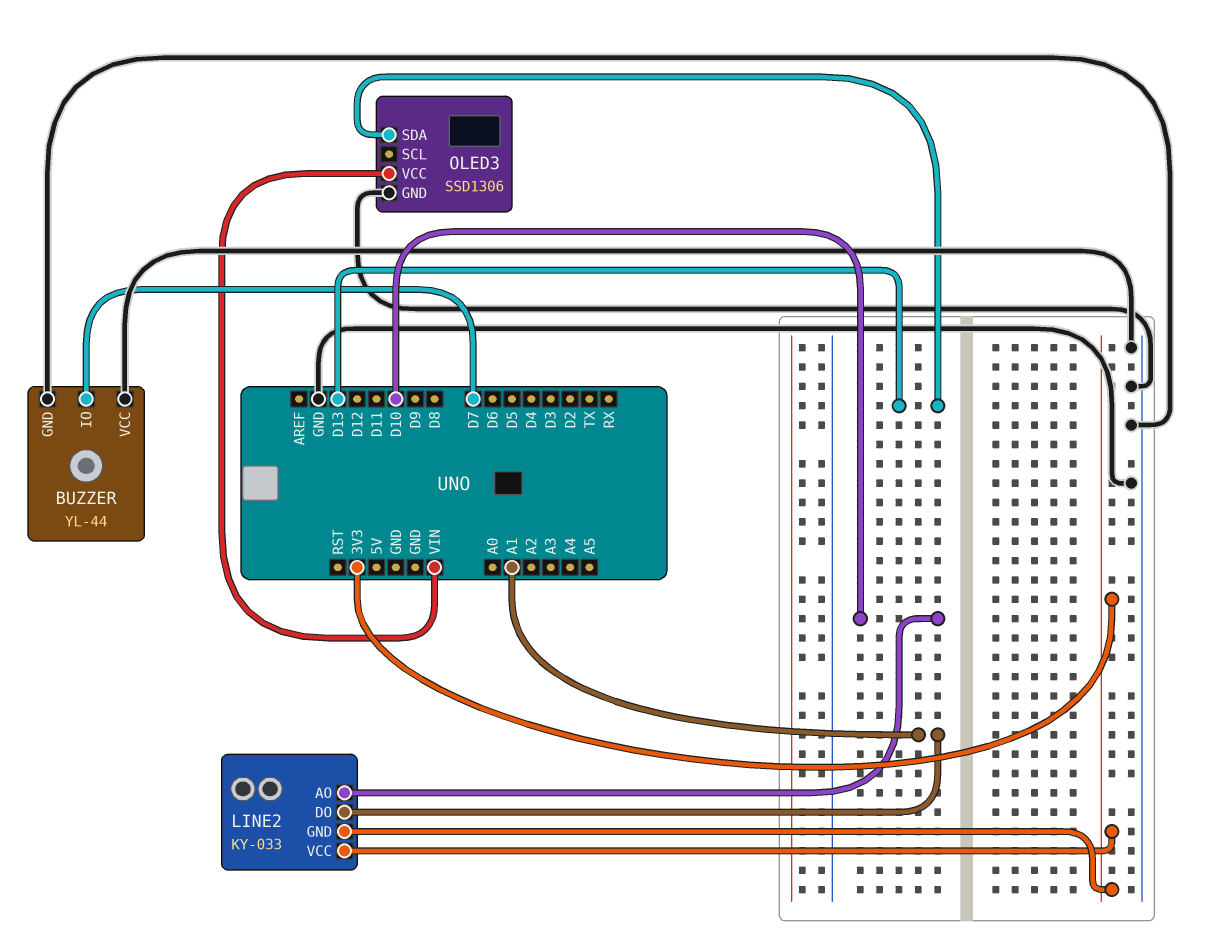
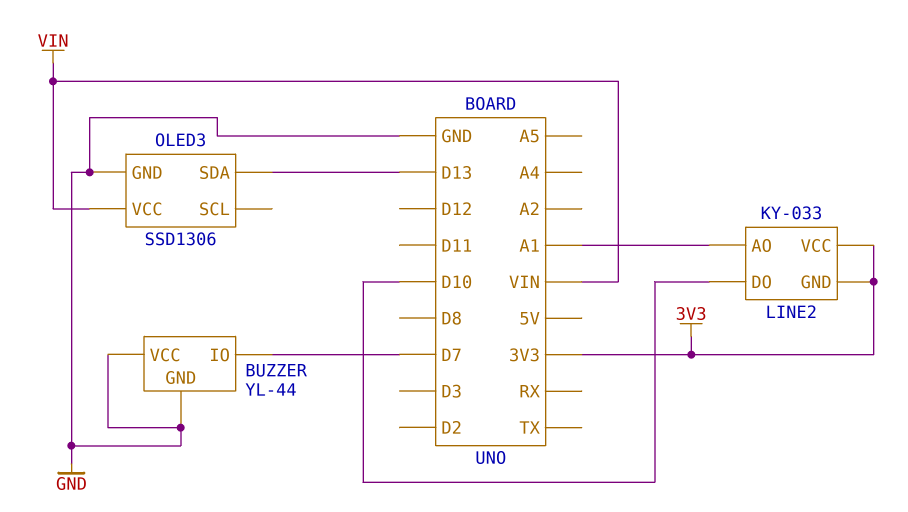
LINE2 pin AO: D10 -> A1
LINE2 pin DO: A1 -> D10

